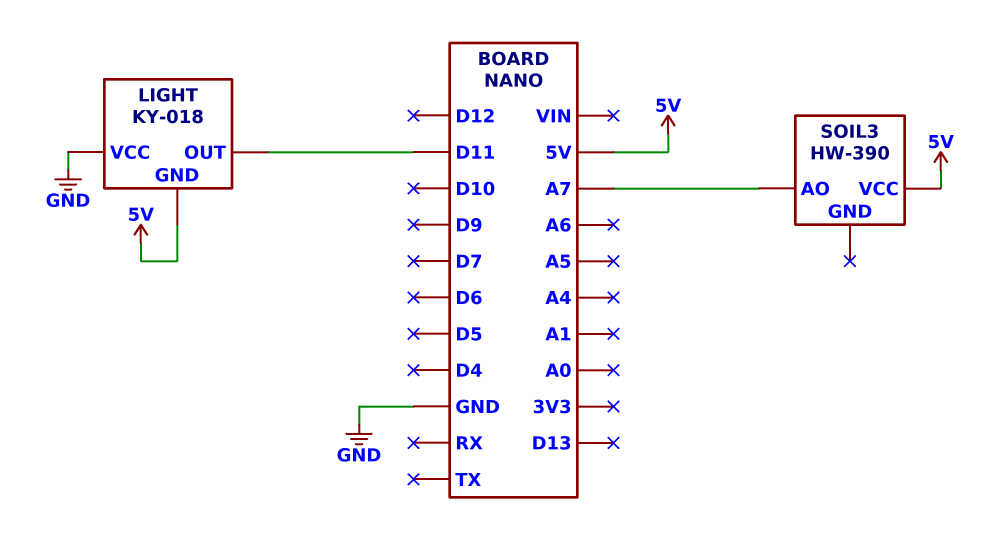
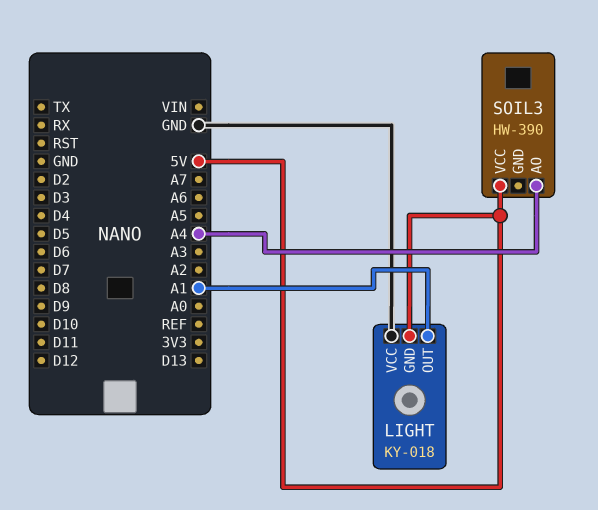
LIGHT pin OUT: D11 -> A1
SOIL3 pin AO: A7 -> A4

